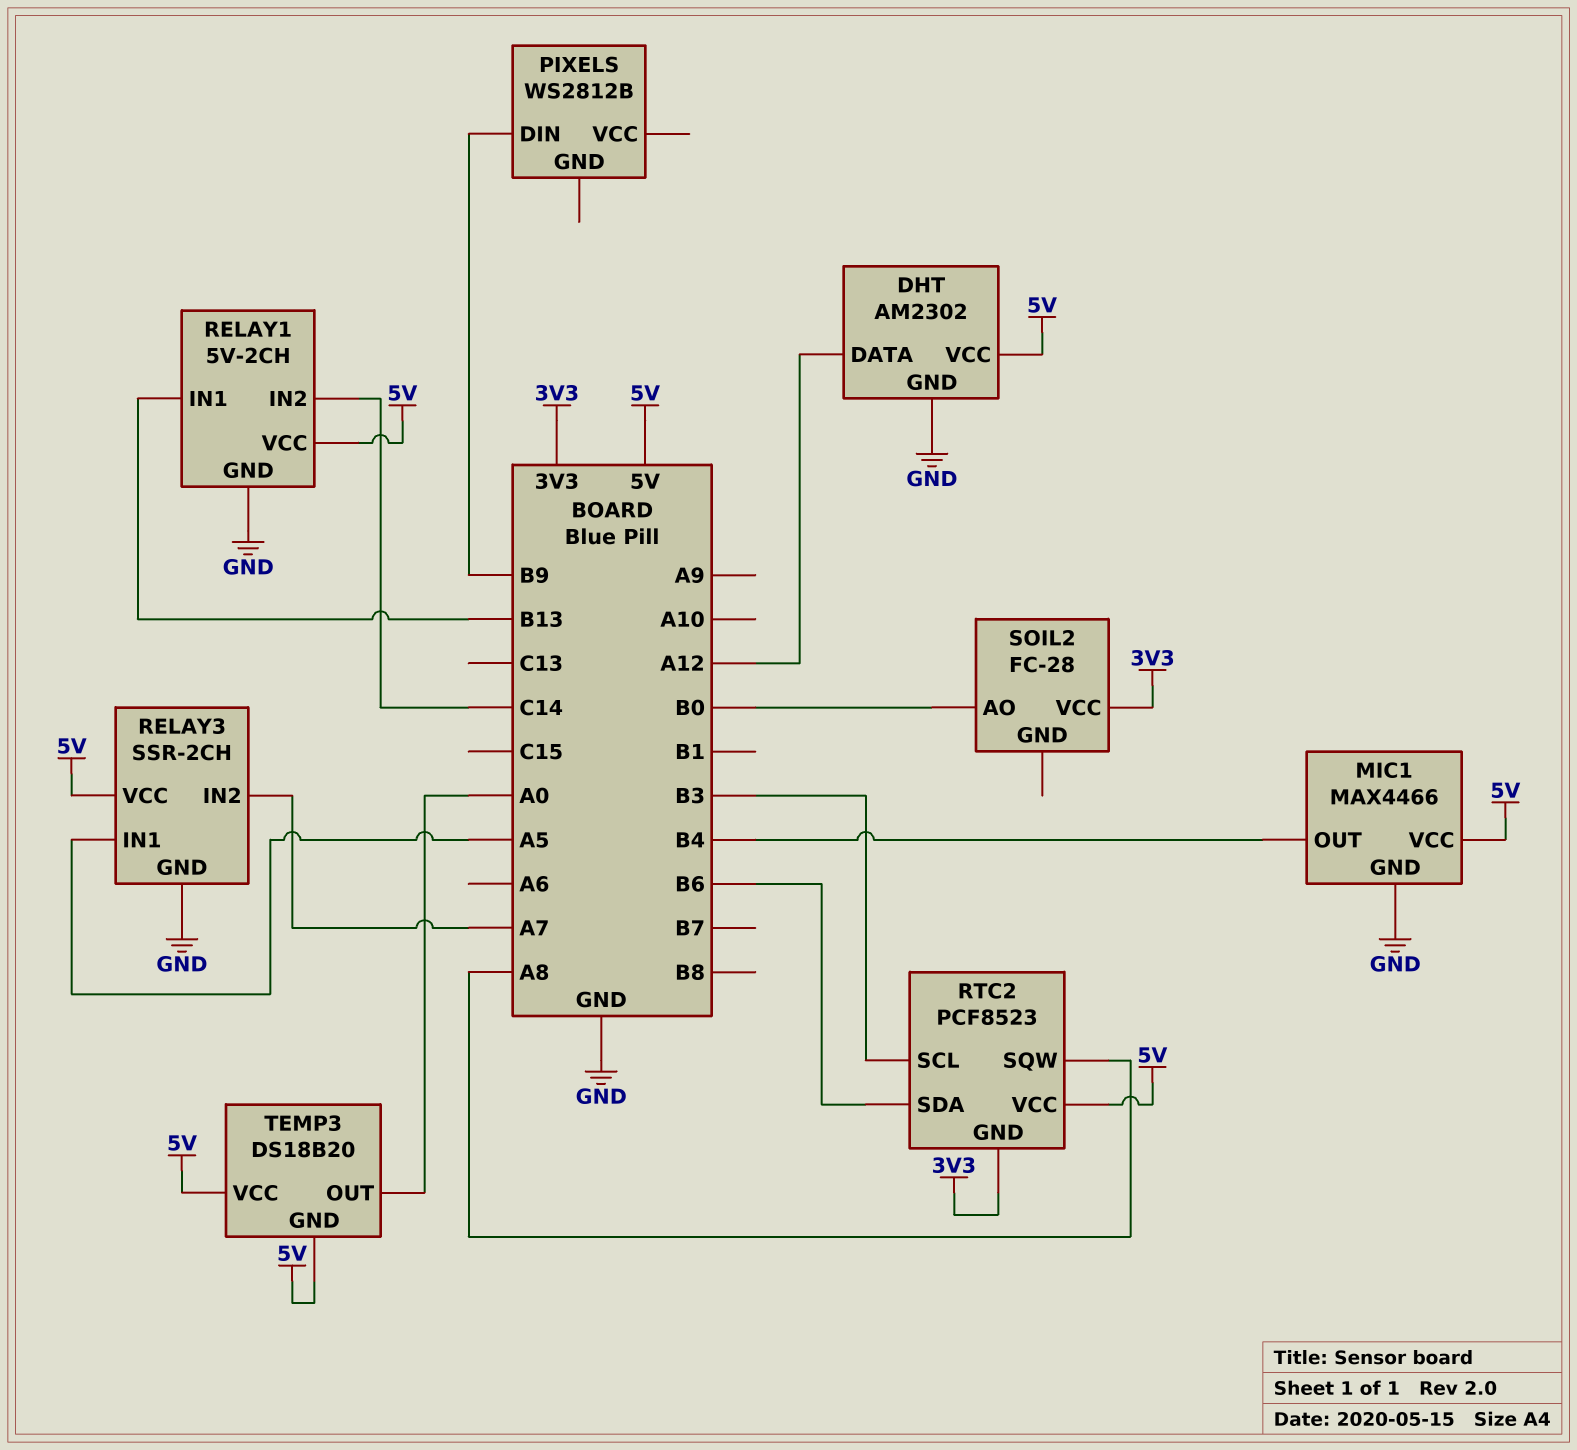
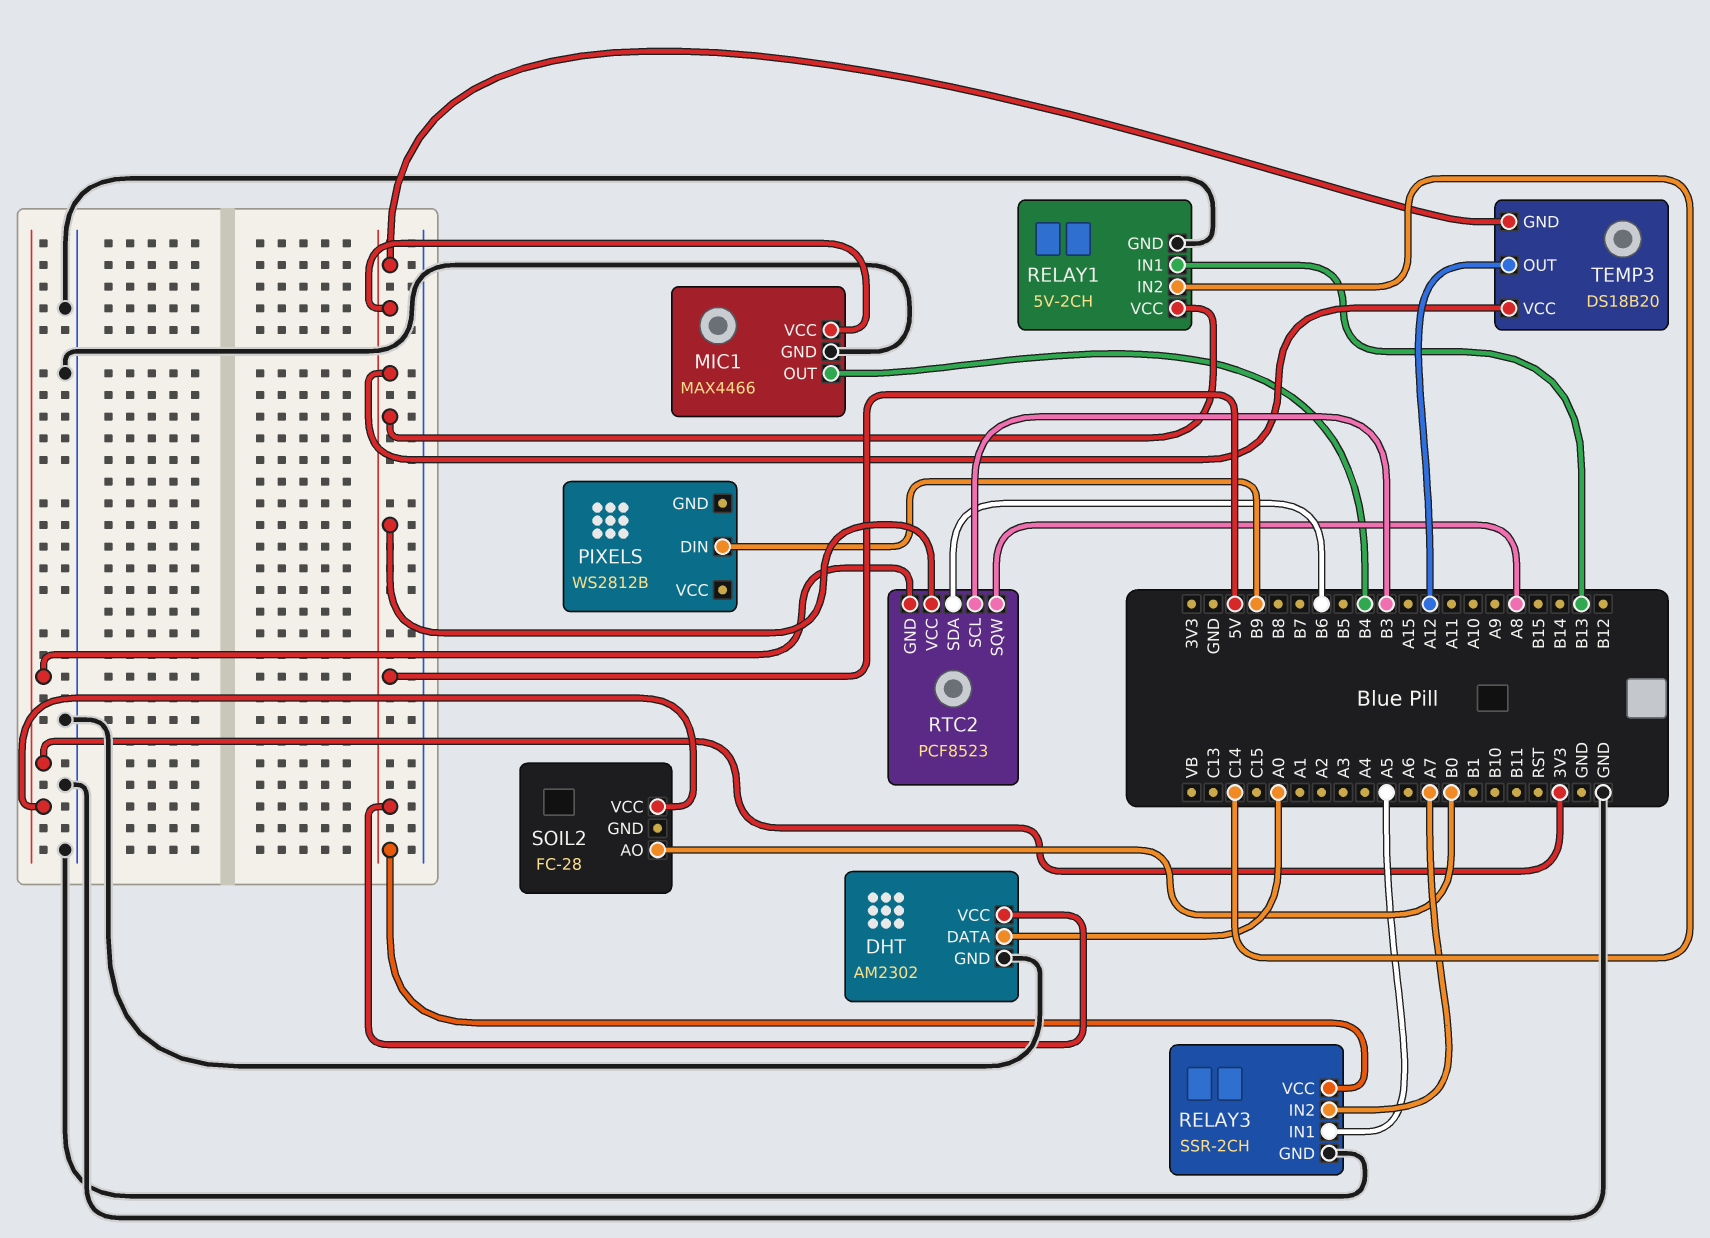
DHT pin DATA: A12 -> A0
TEMP3 pin OUT: A0 -> A12

